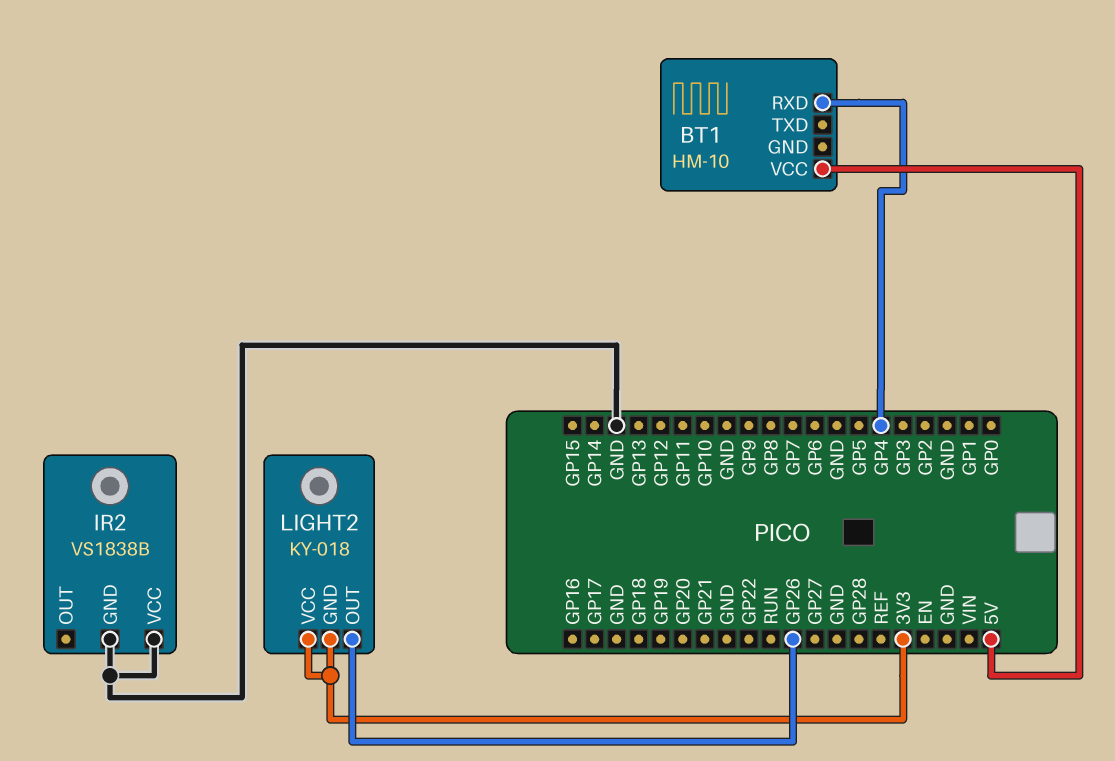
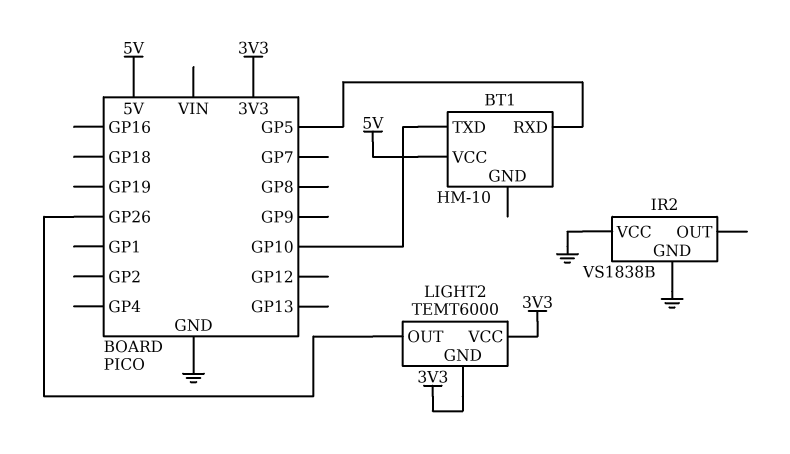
BT1 pin RXD: GP4 -> GP5
BT1 pin TXD: none -> GP10
LIGHT2: KY-018 -> TEMT6000

